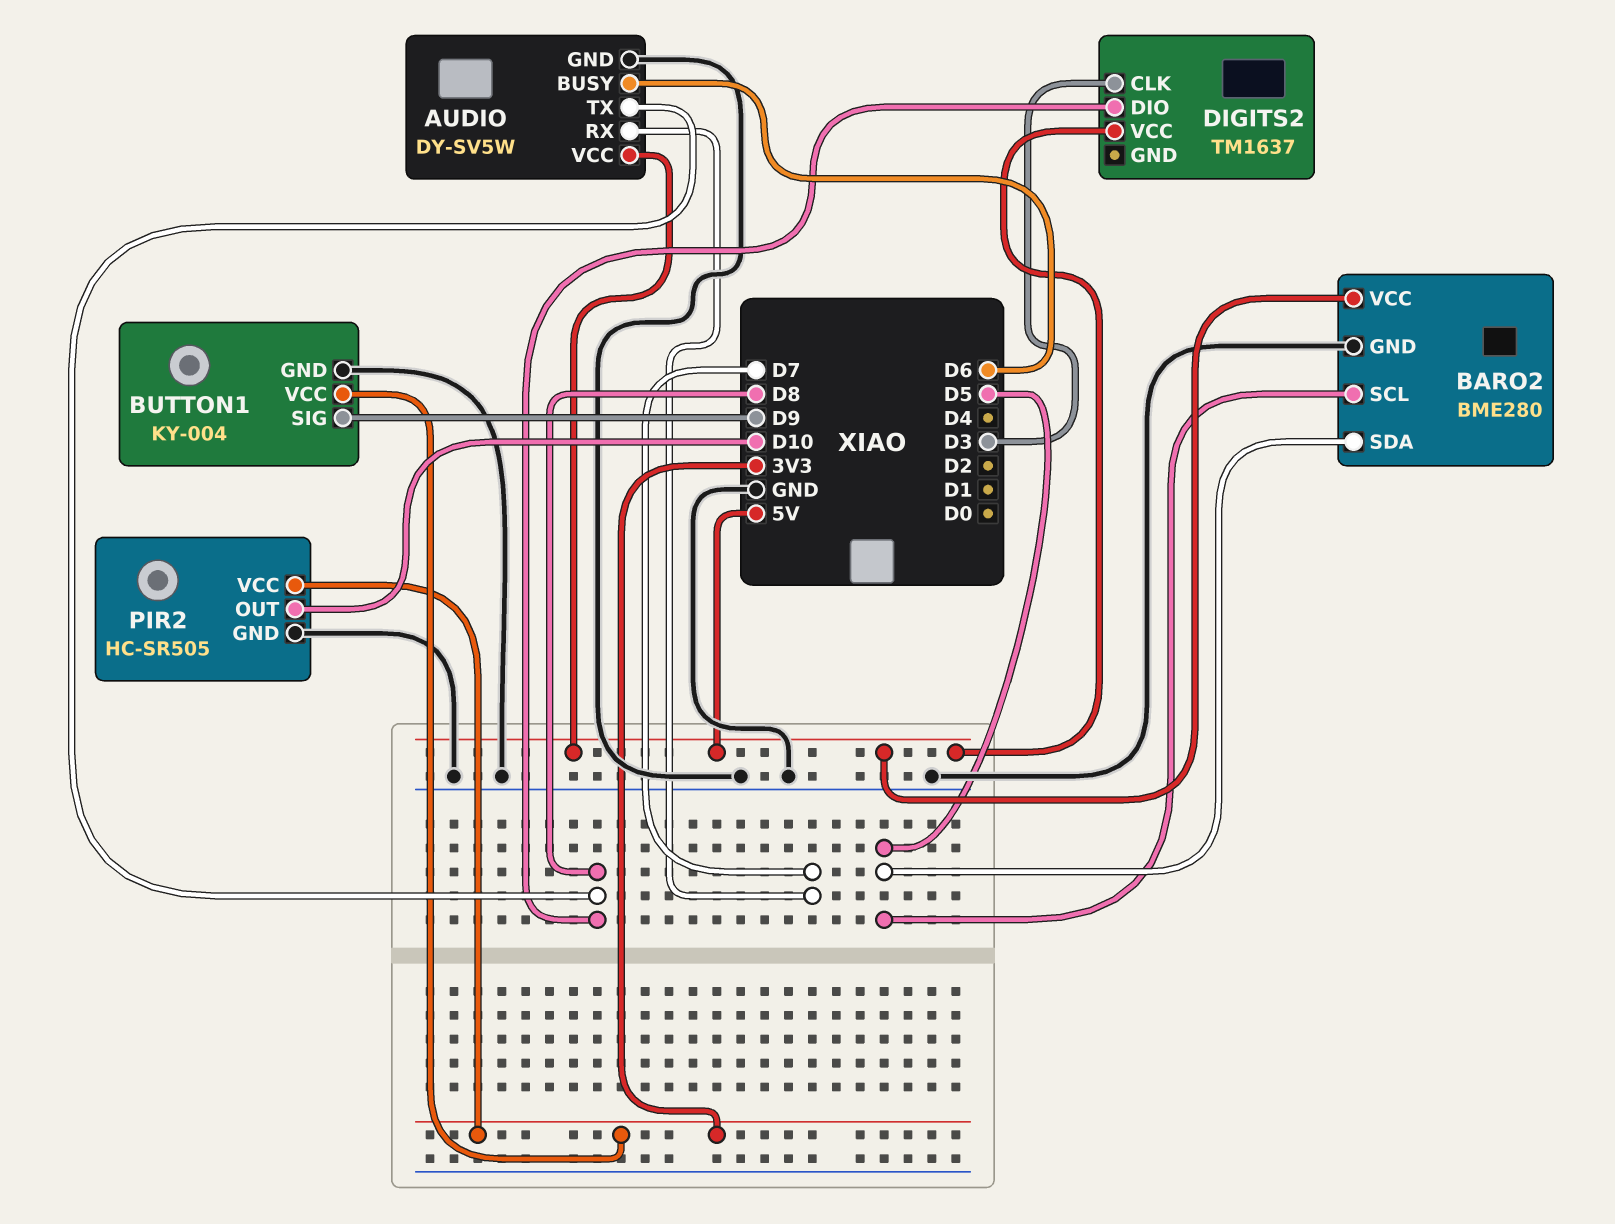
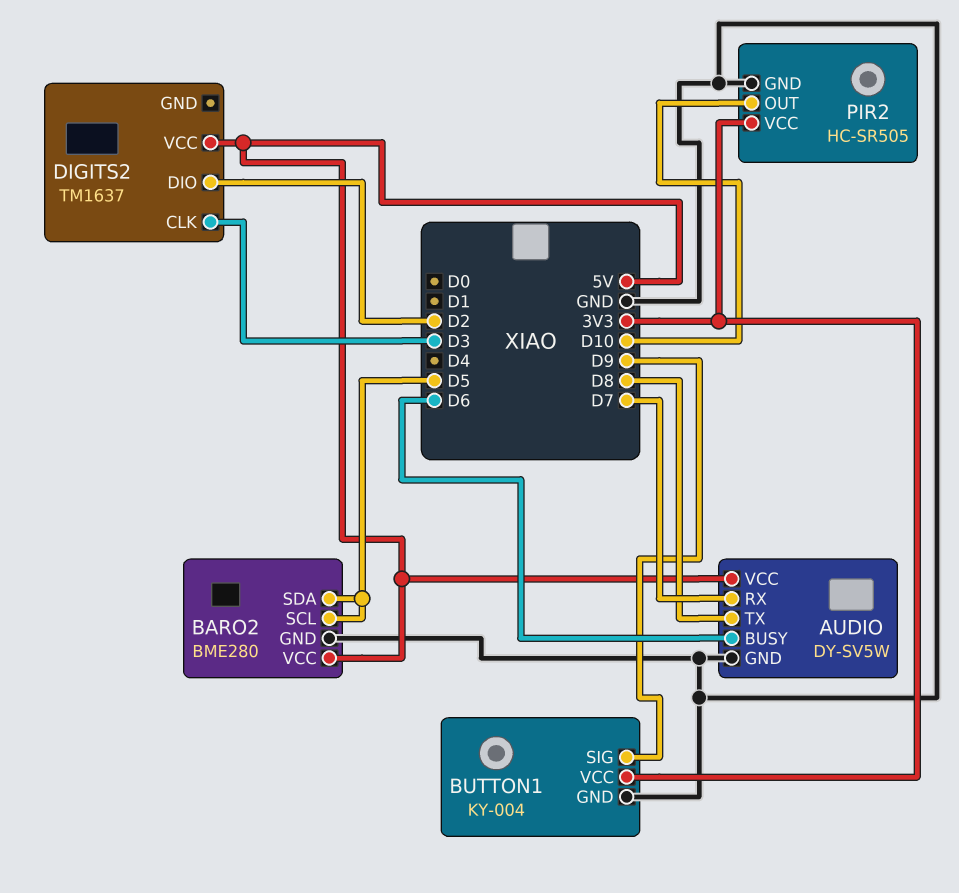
DIGITS2 pin DIO: D8 -> D2

